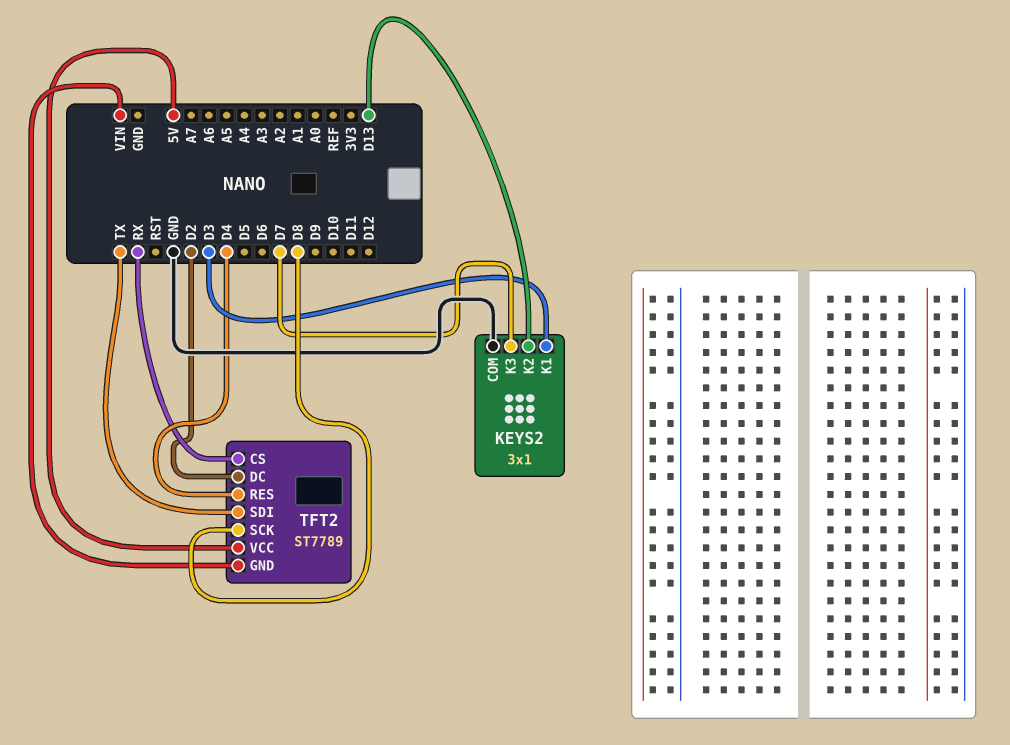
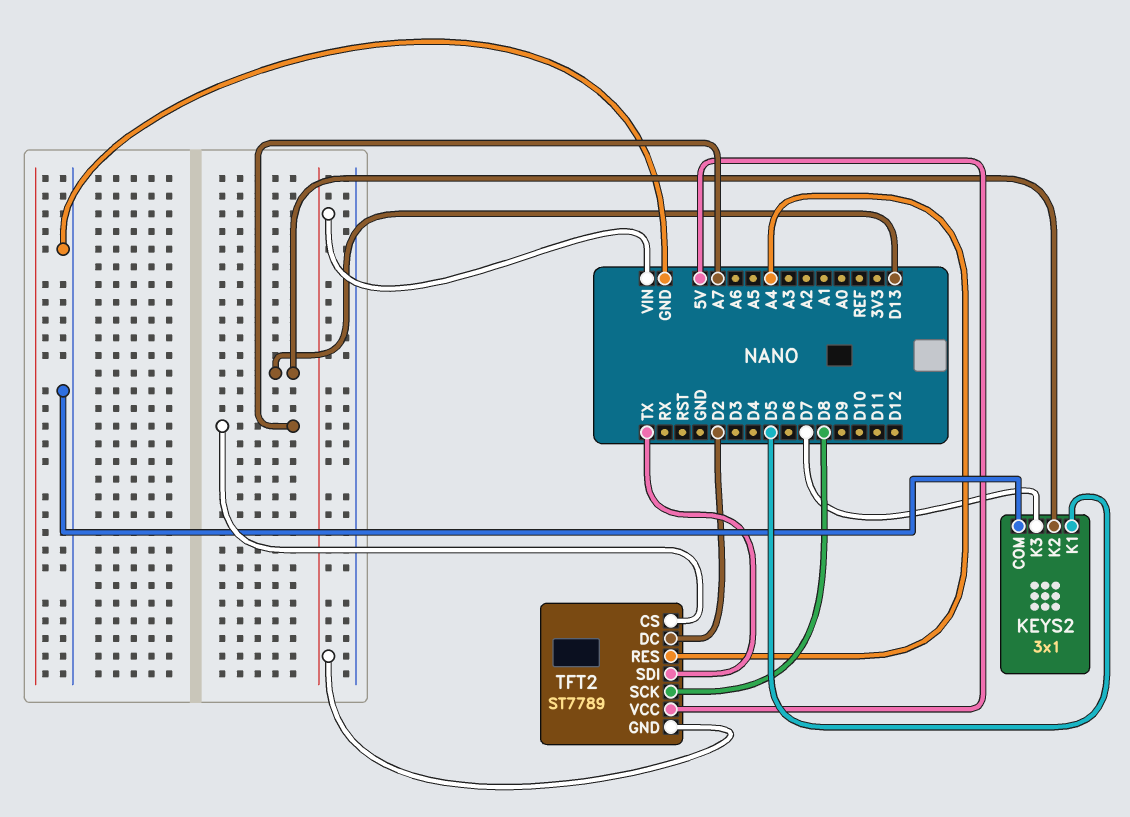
KEYS2 pin K1: D3 -> D5
TFT2 pin CS: RX -> A7
TFT2 pin RES: D4 -> A4

